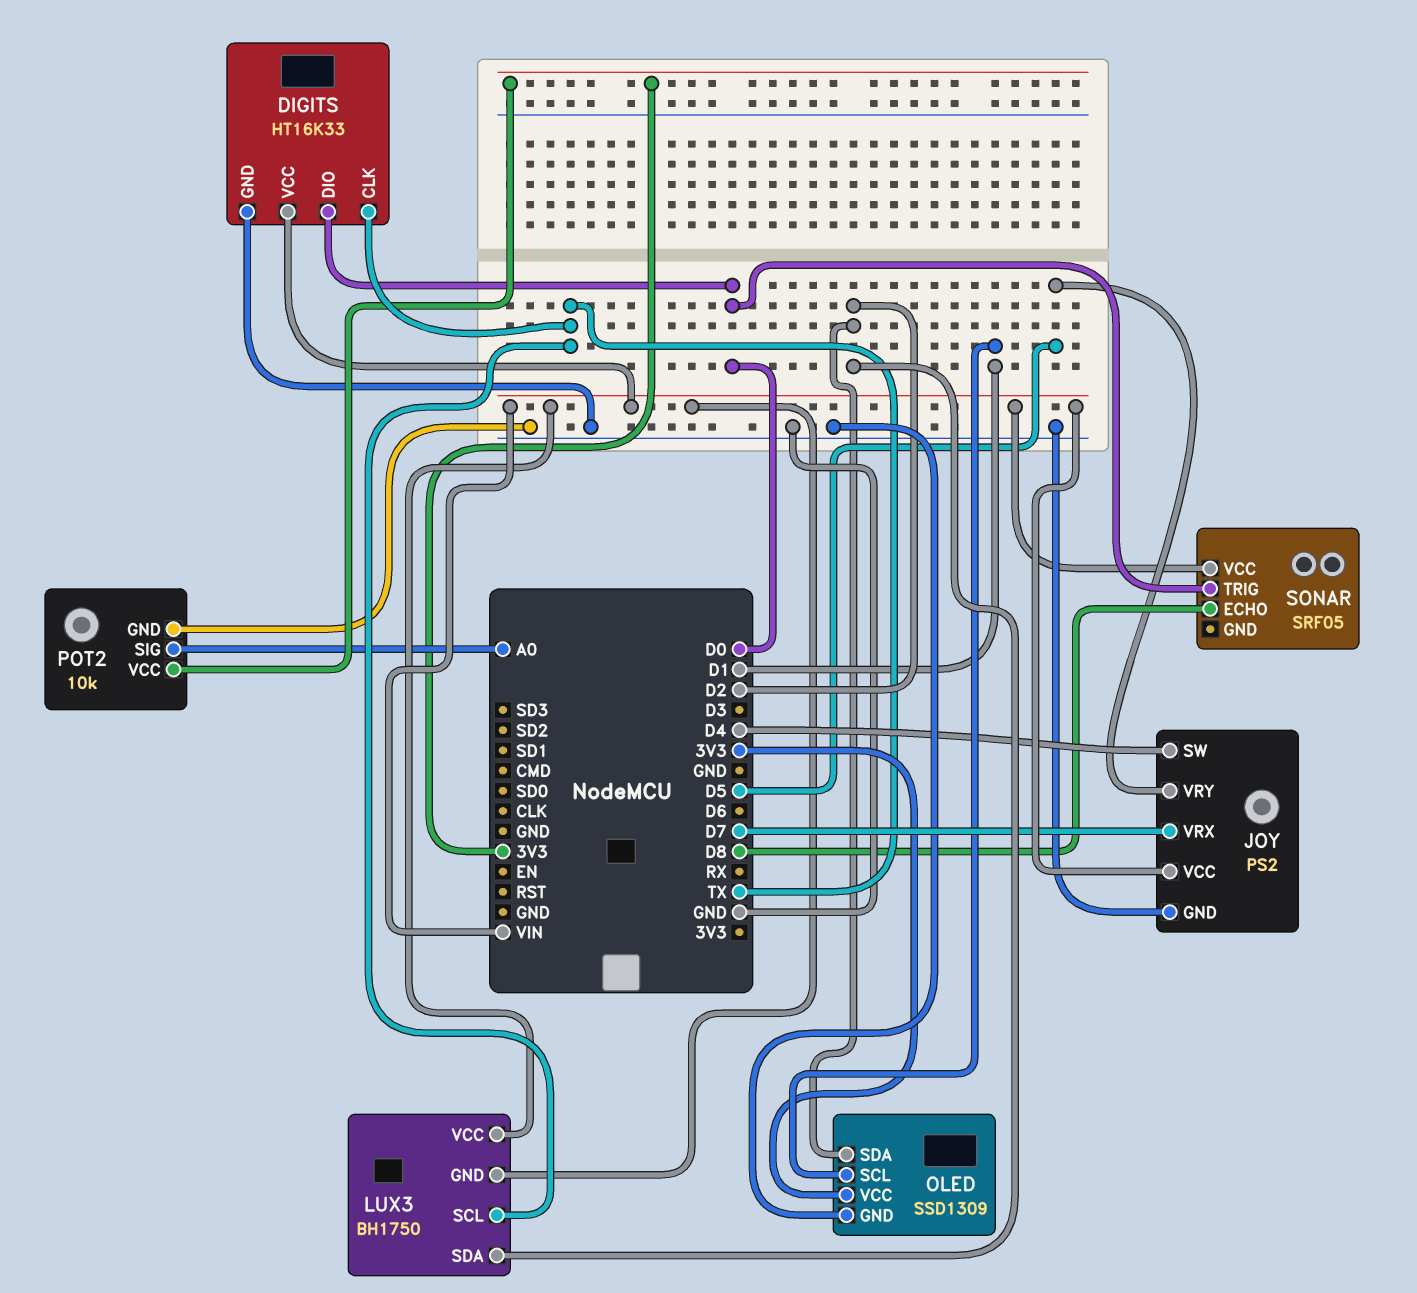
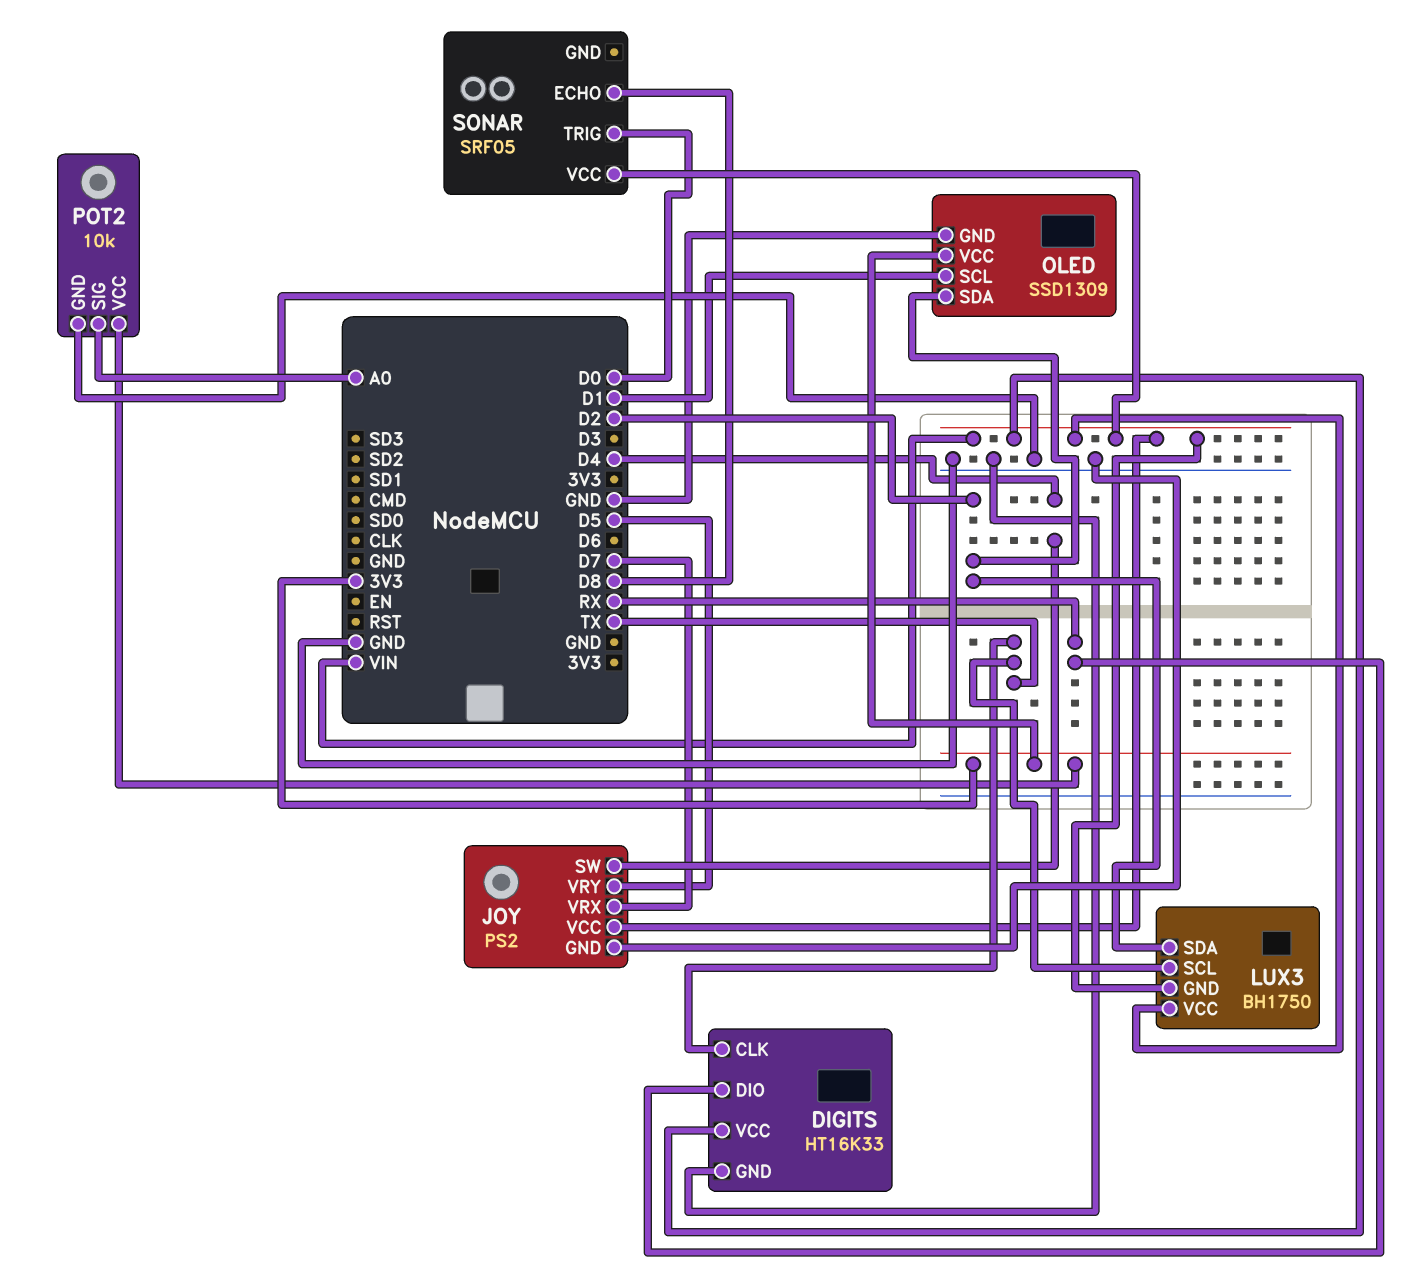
DIGITS pin DIO: D0 -> RX

